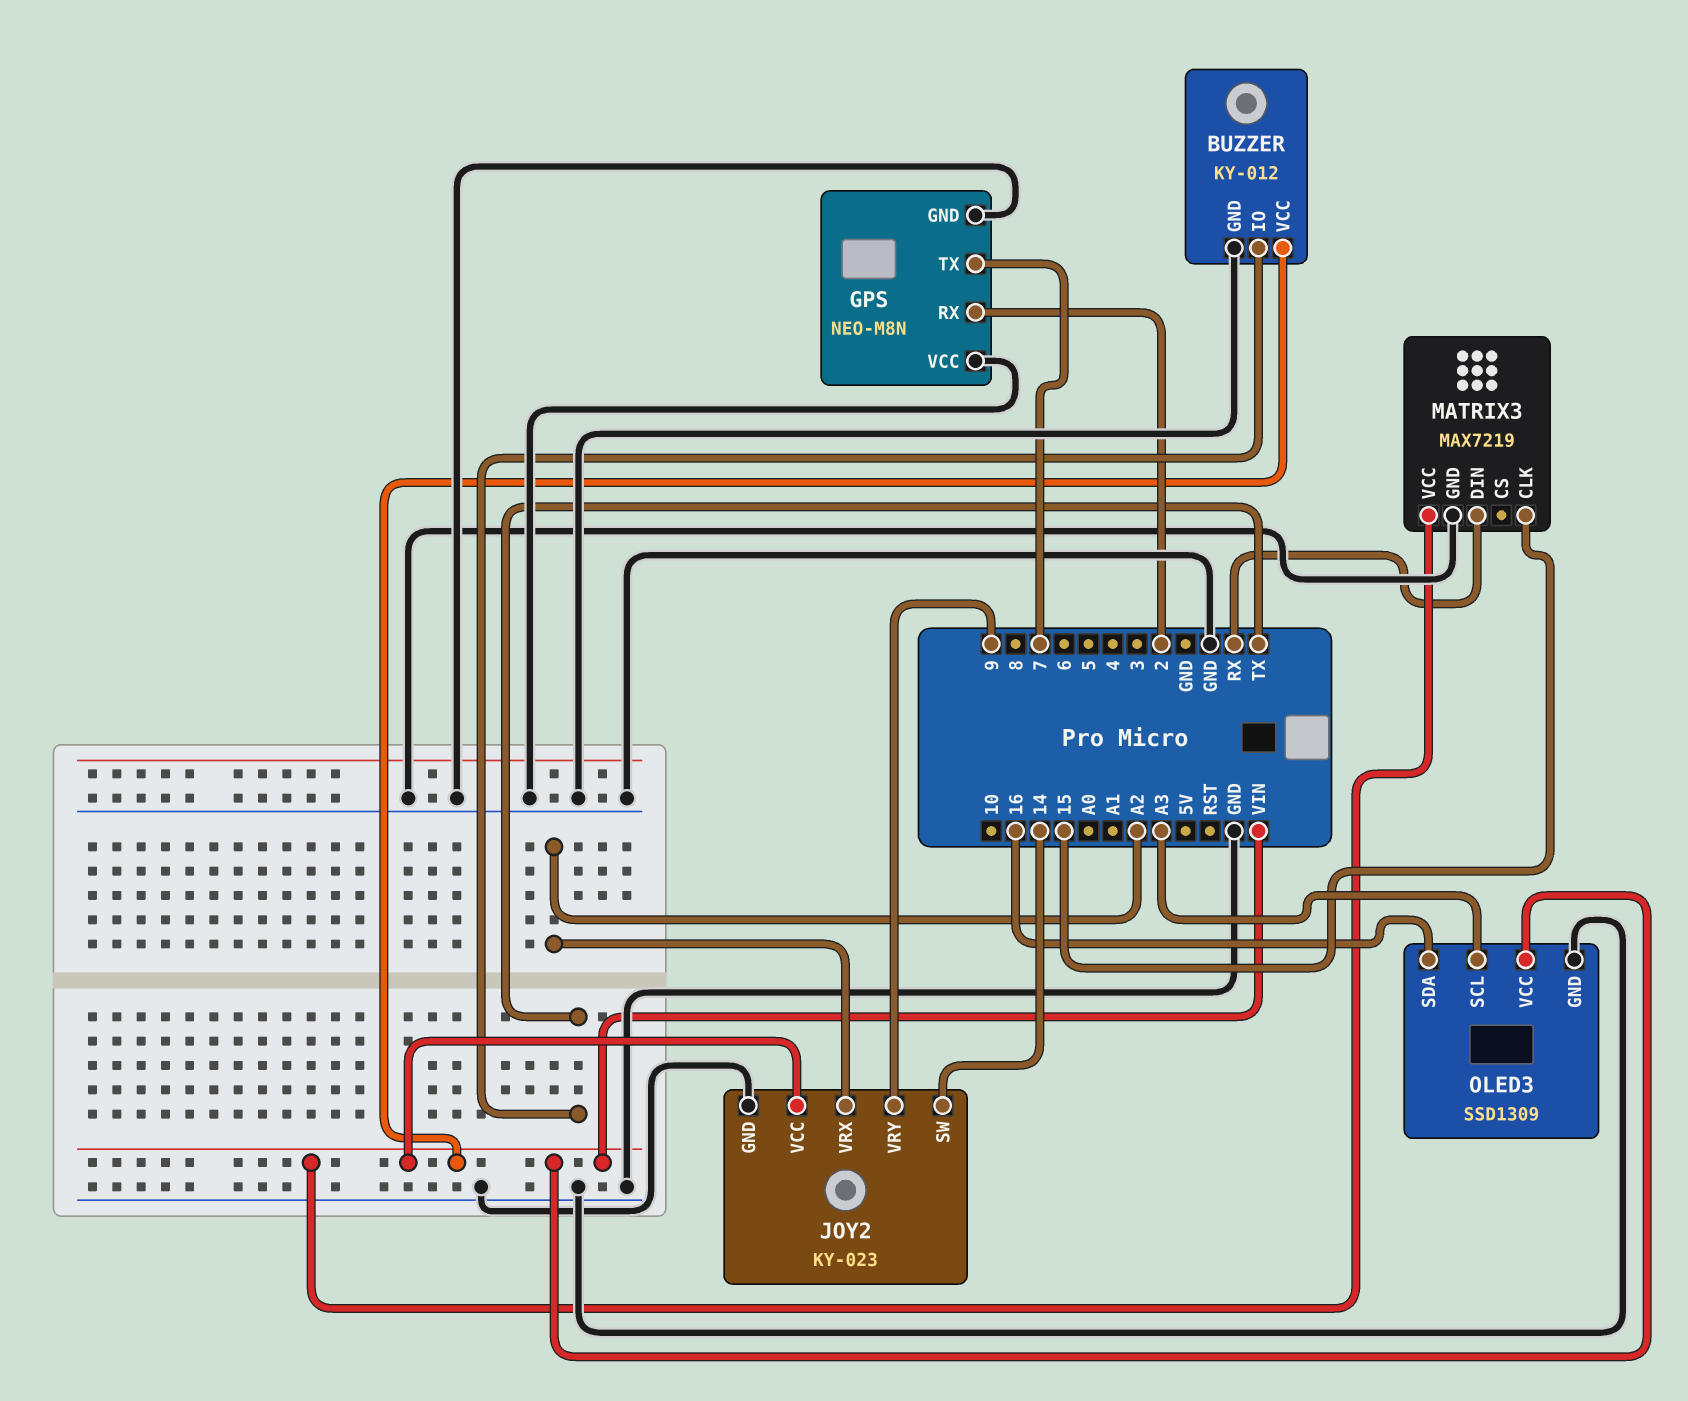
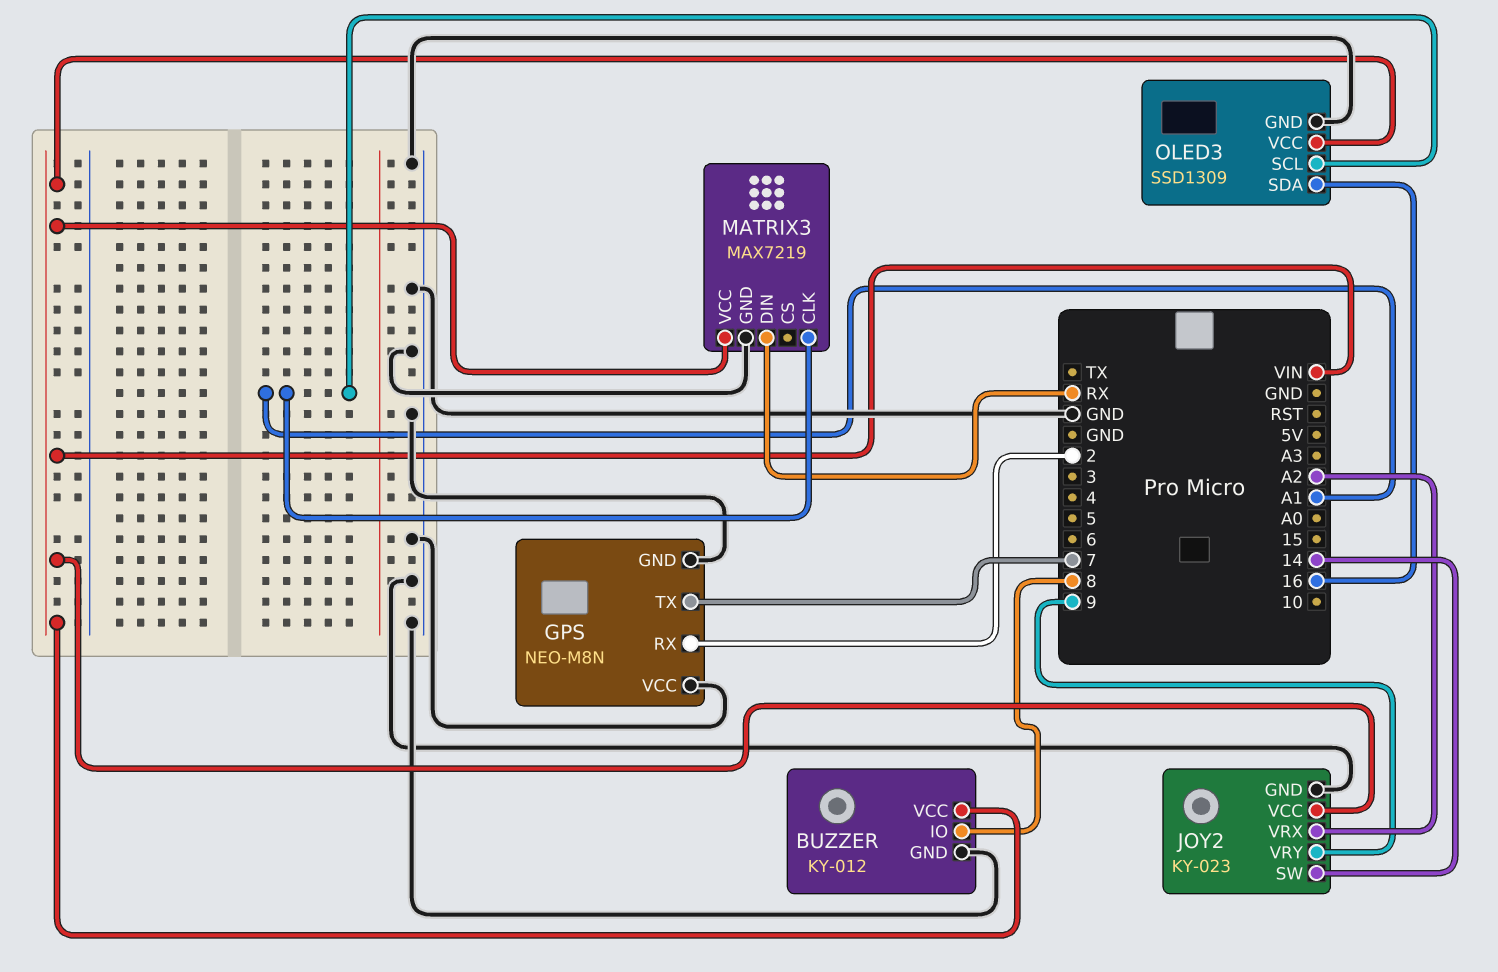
BUZZER pin IO: TX -> 8
MATRIX3 pin CLK: 15 -> A1
OLED3 pin SCL: A3 -> A1

